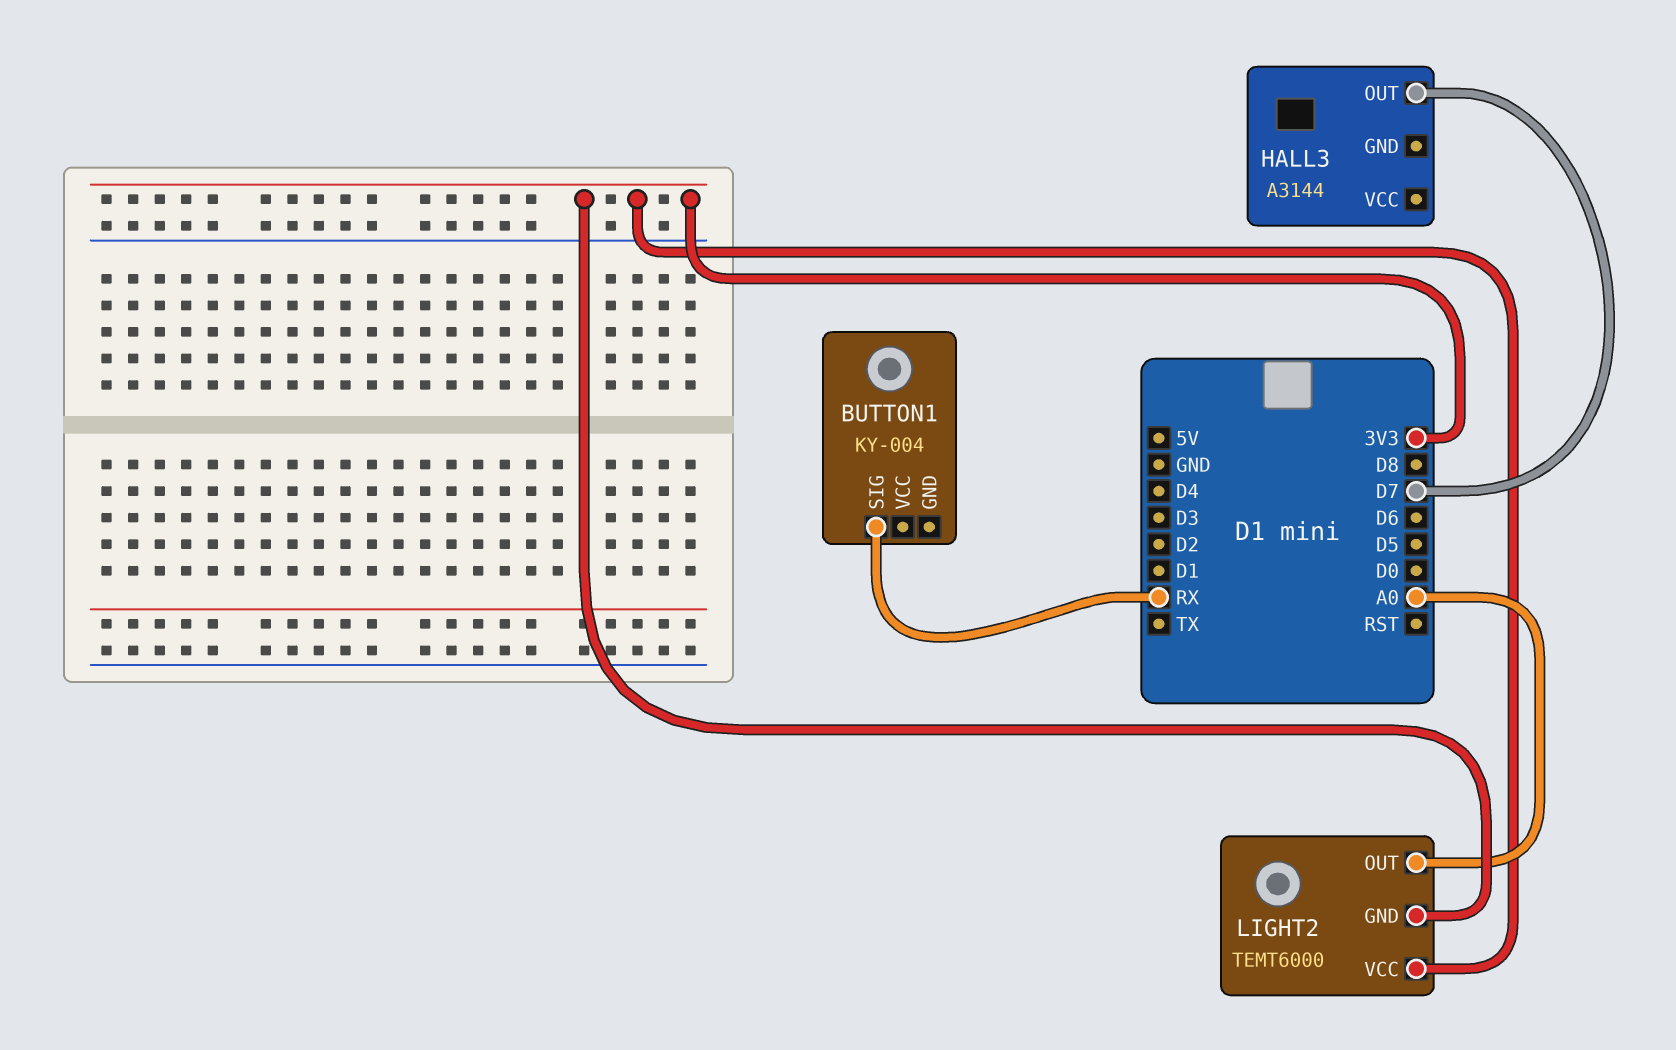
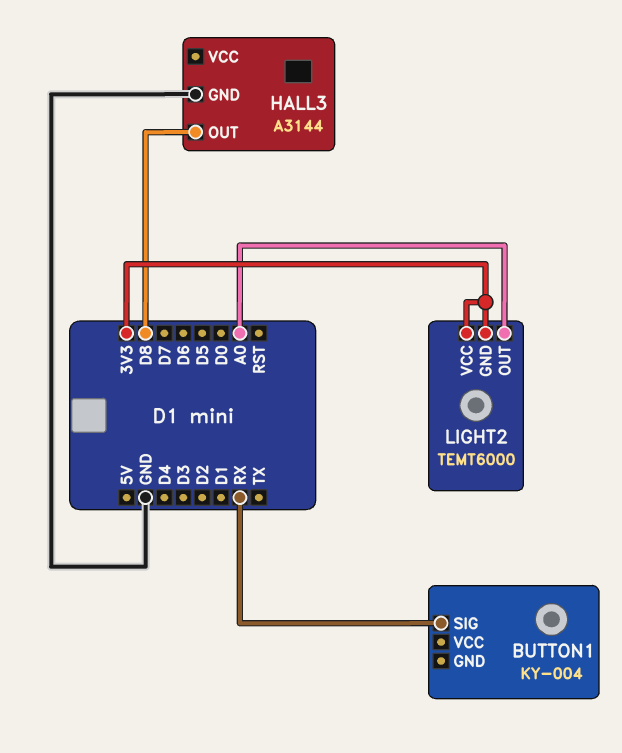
HALL3 pin GND: none -> GND
HALL3 pin OUT: D7 -> D8

